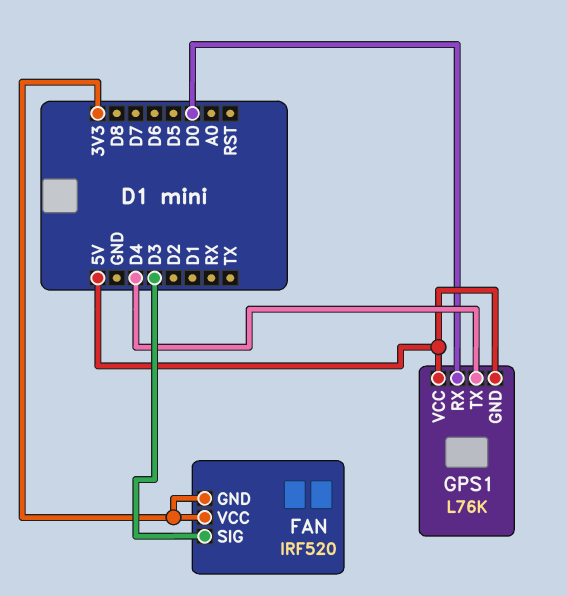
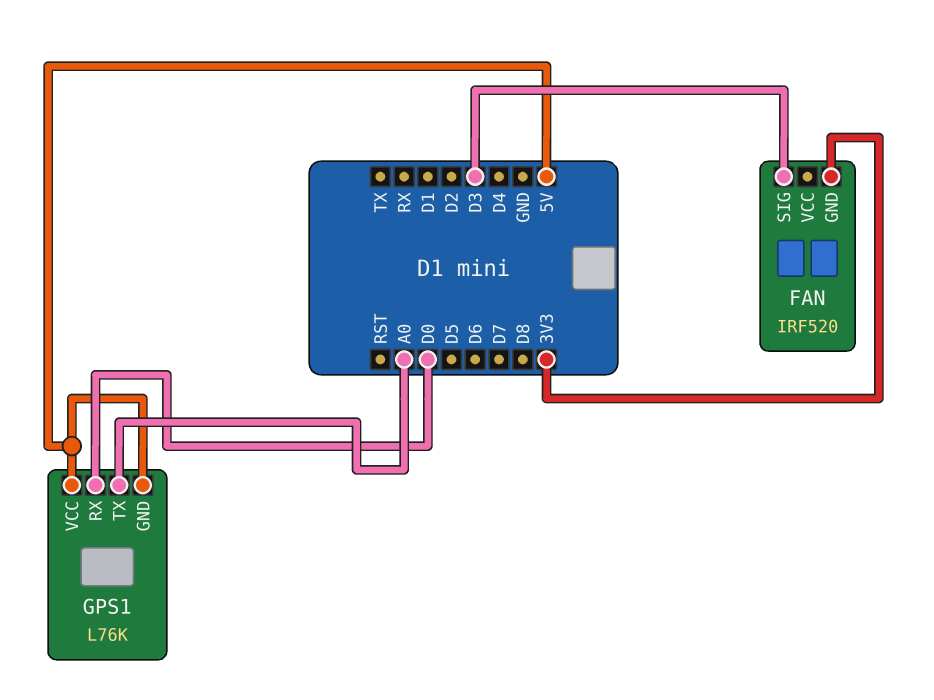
FAN pin VCC: 3V3 -> none
GPS1 pin TX: D4 -> A0

